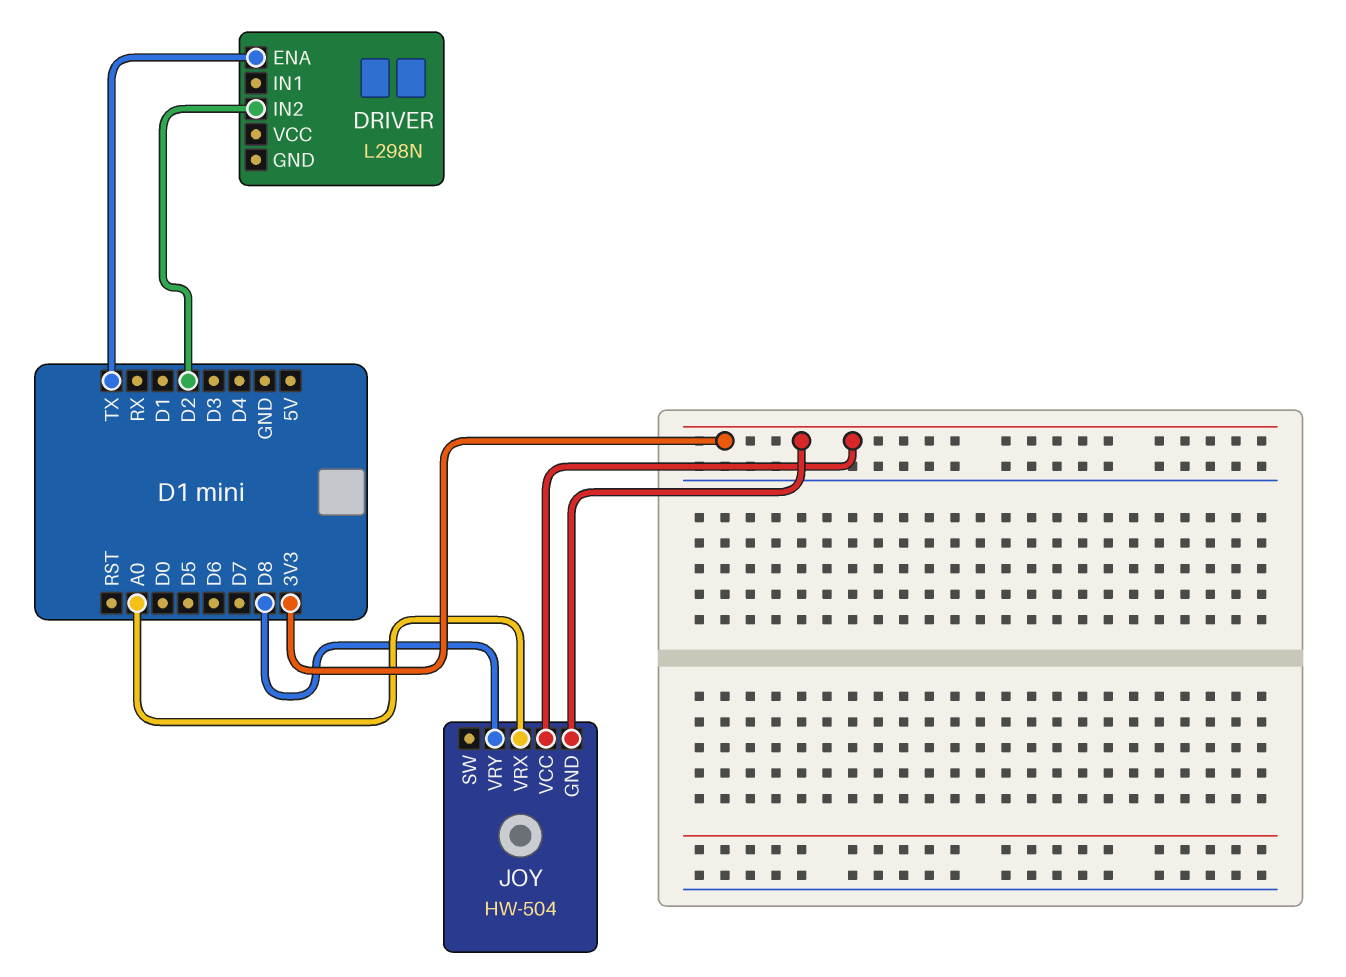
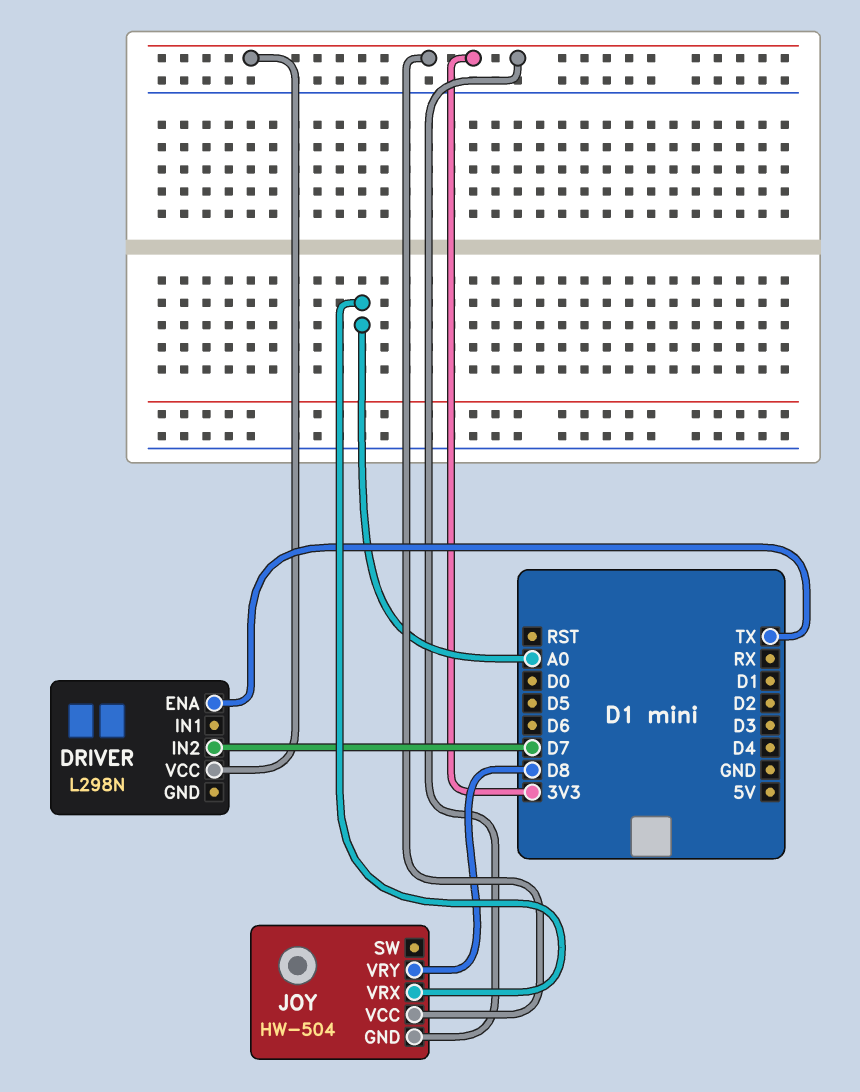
DRIVER pin IN2: D2 -> D7
DRIVER pin VCC: none -> 3V3

